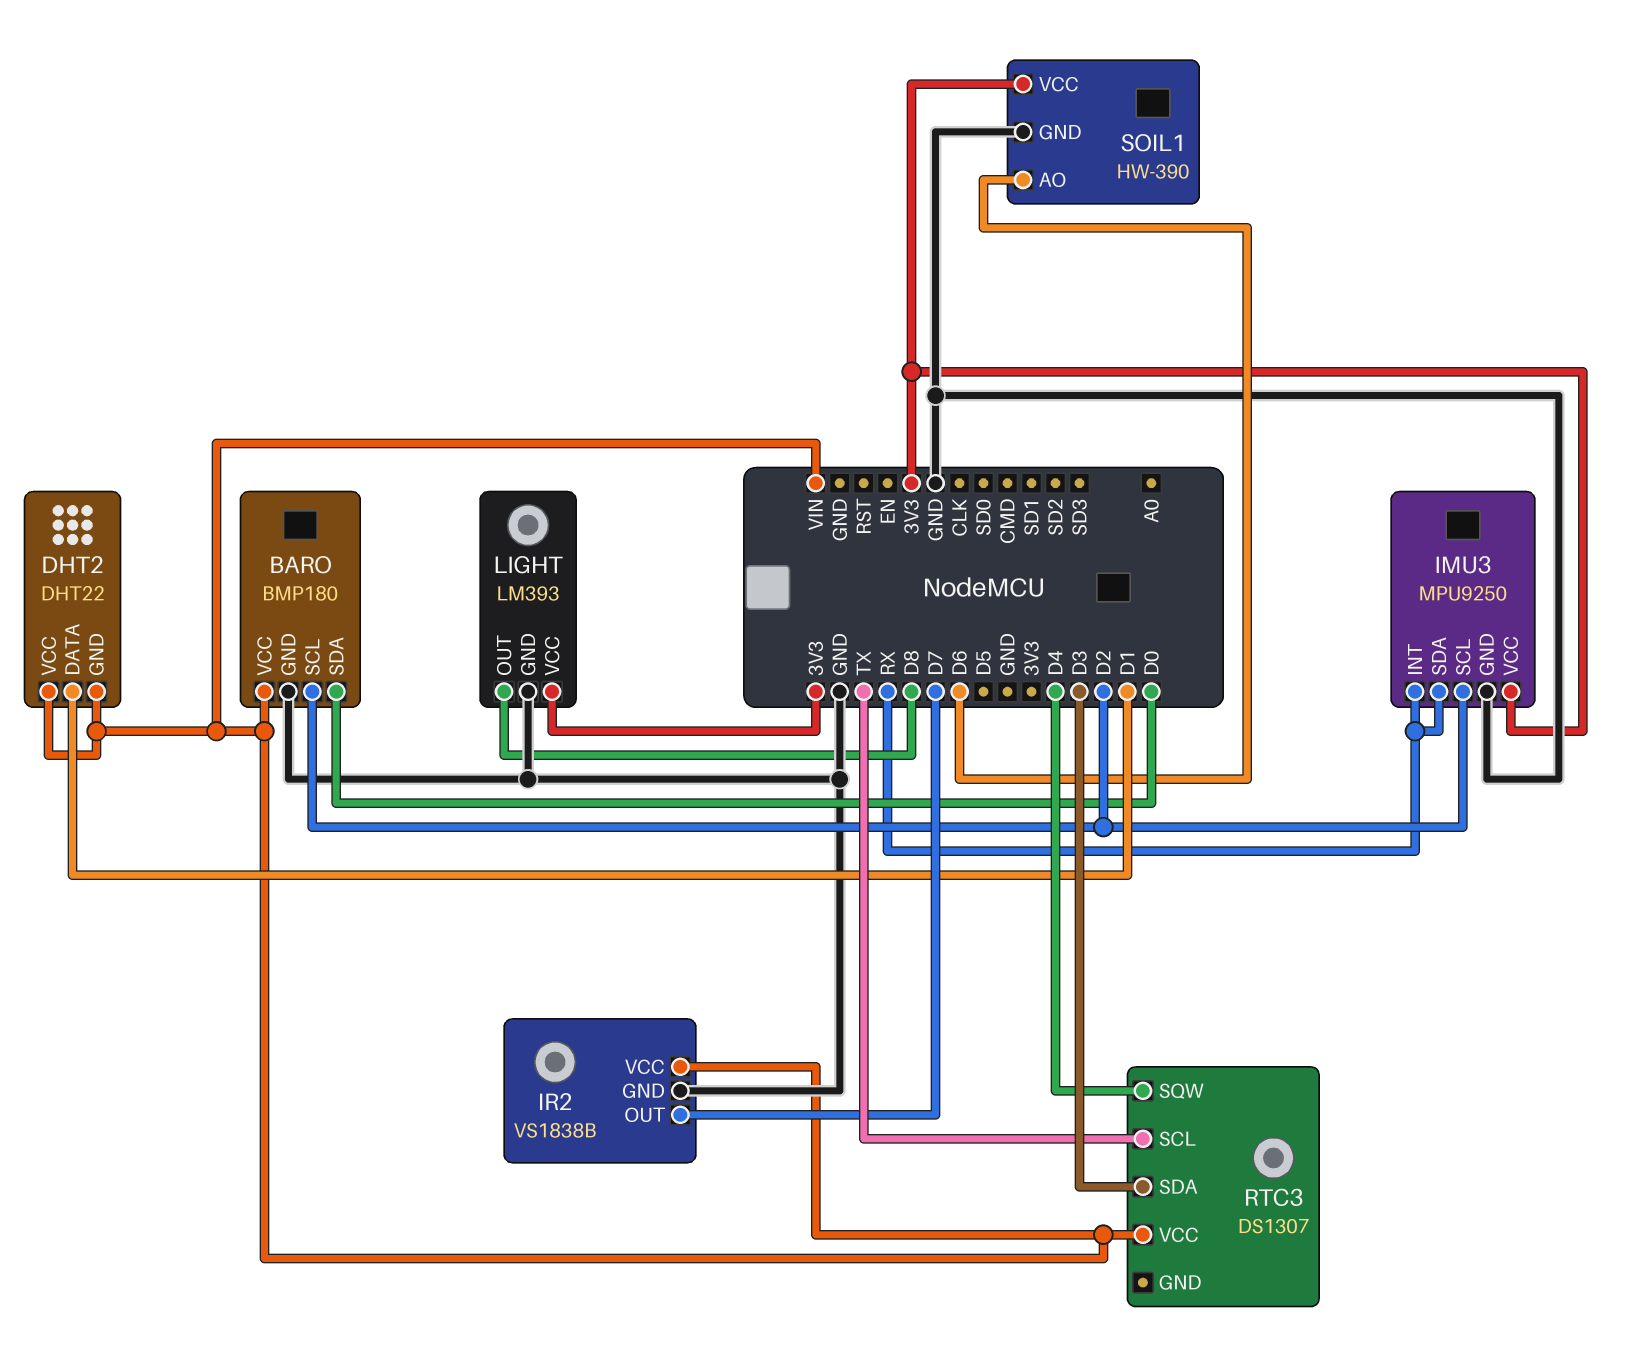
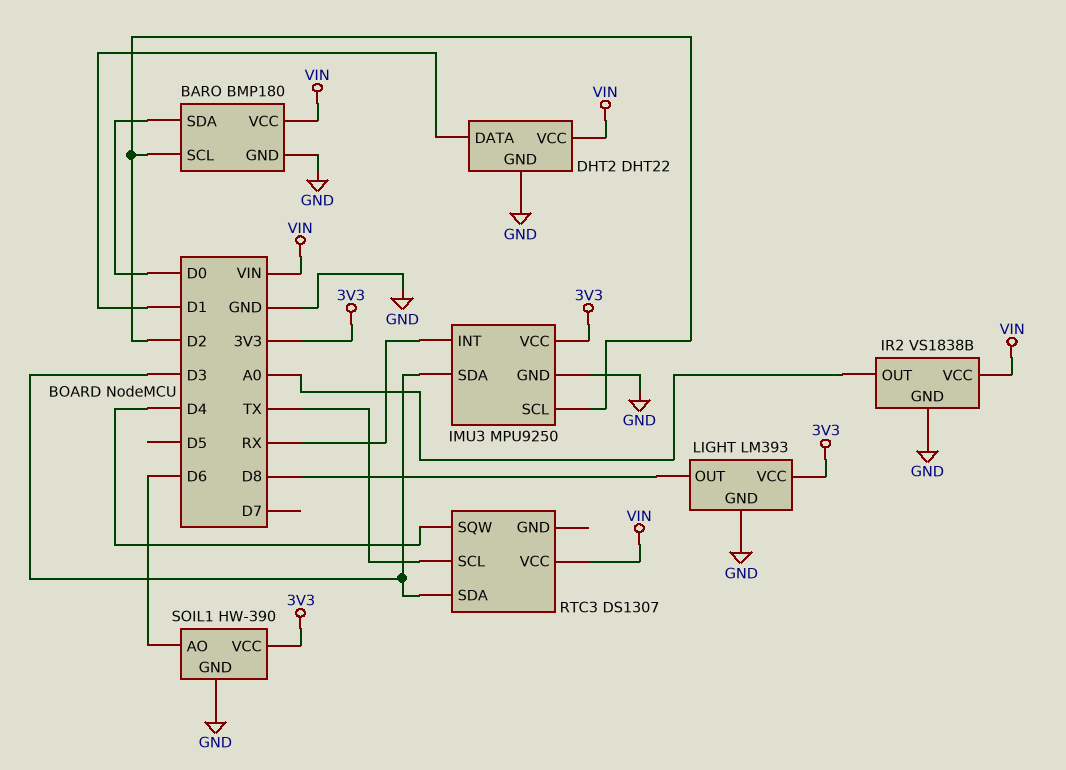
DHT2 pin GND: VIN -> GND
IMU3 pin SDA: RX -> D3
IR2 pin OUT: D7 -> A0

